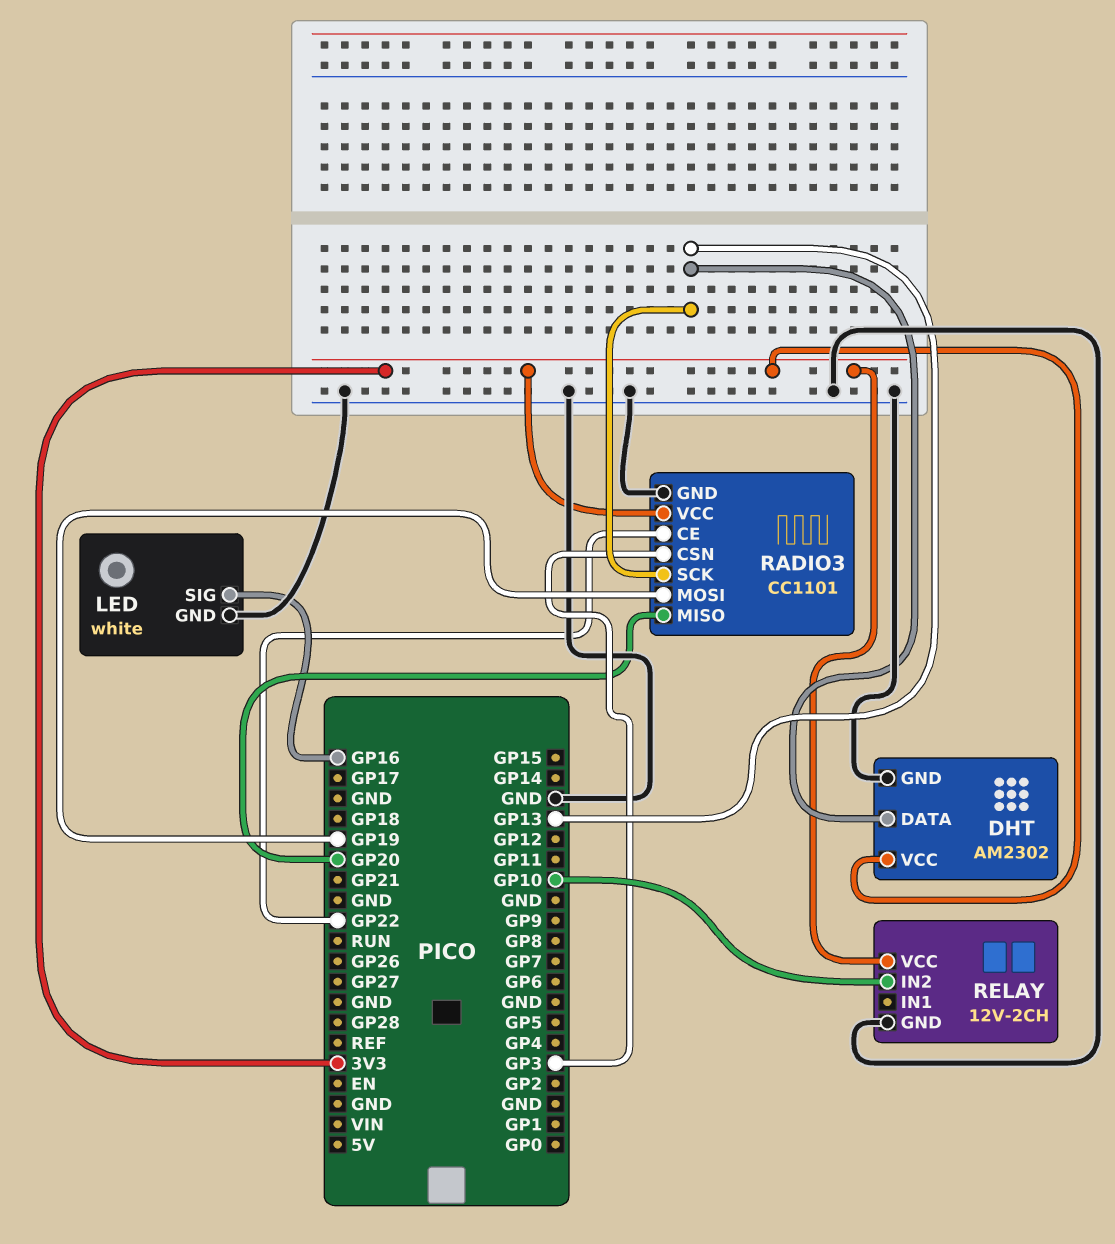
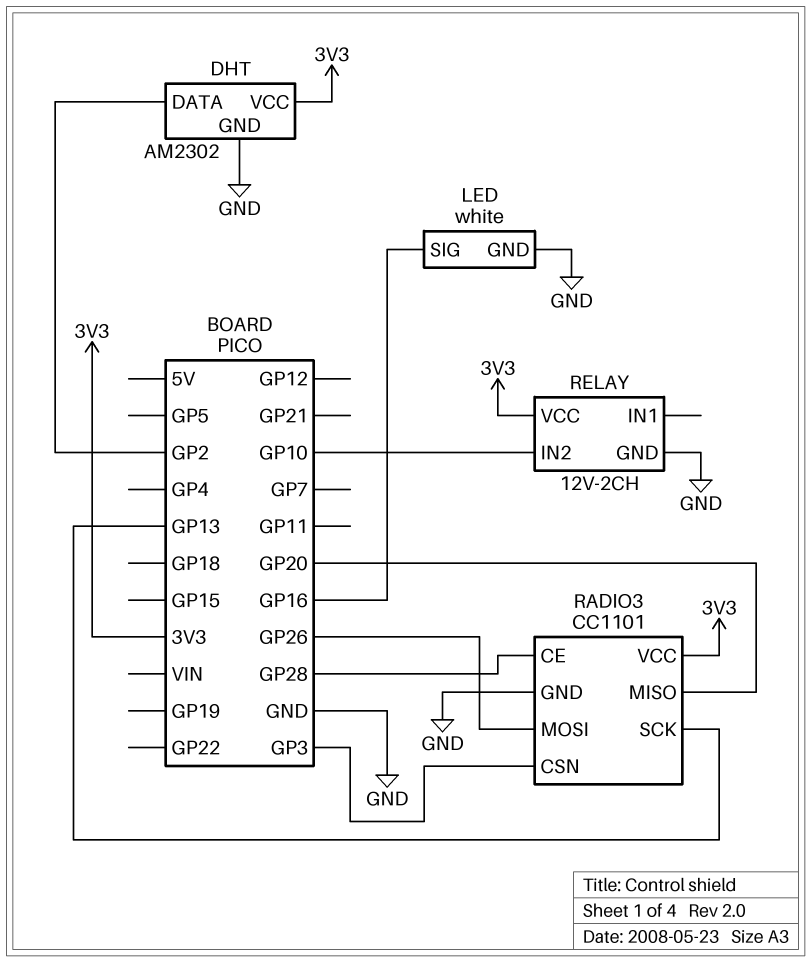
DHT pin DATA: GP13 -> GP2
RADIO3 pin CE: GP22 -> GP28
RADIO3 pin MOSI: GP19 -> GP26

